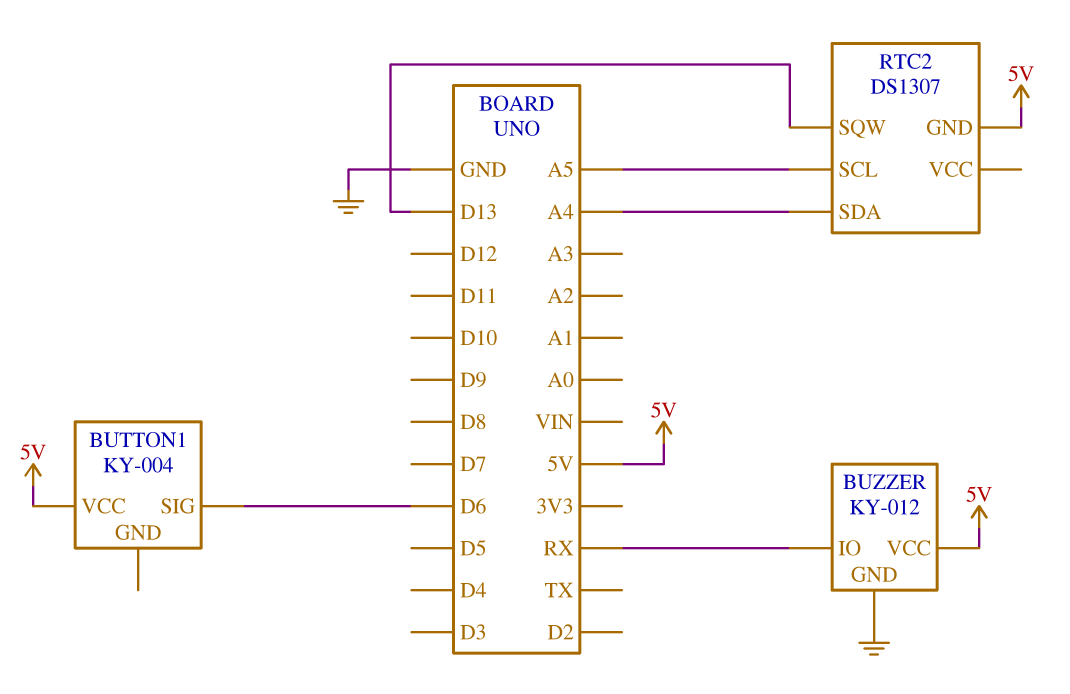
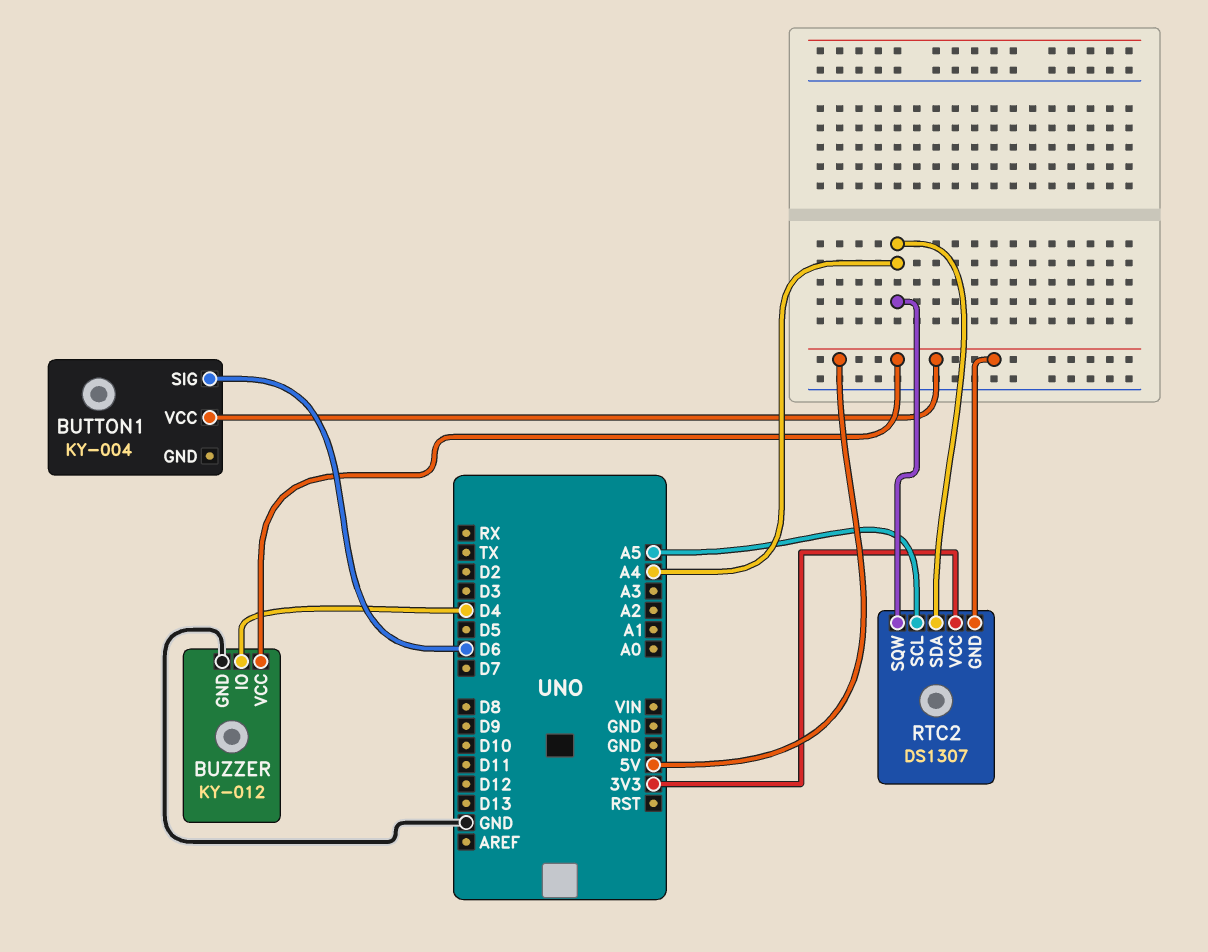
BUZZER pin IO: RX -> D4
RTC2 pin SQW: D13 -> A4
RTC2 pin VCC: none -> 3V3

